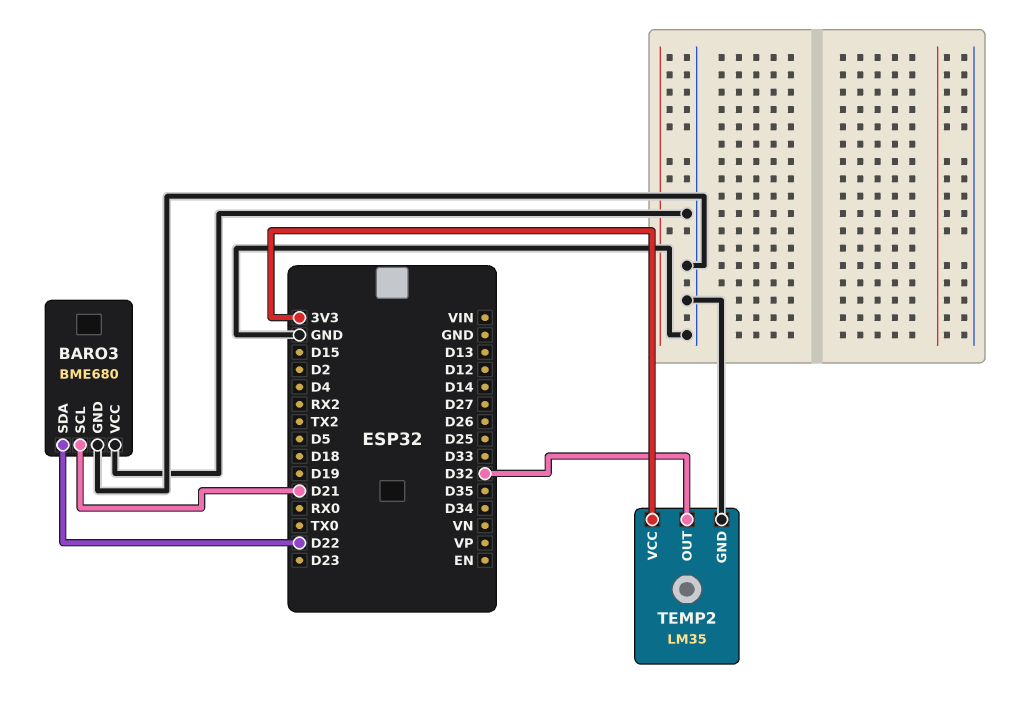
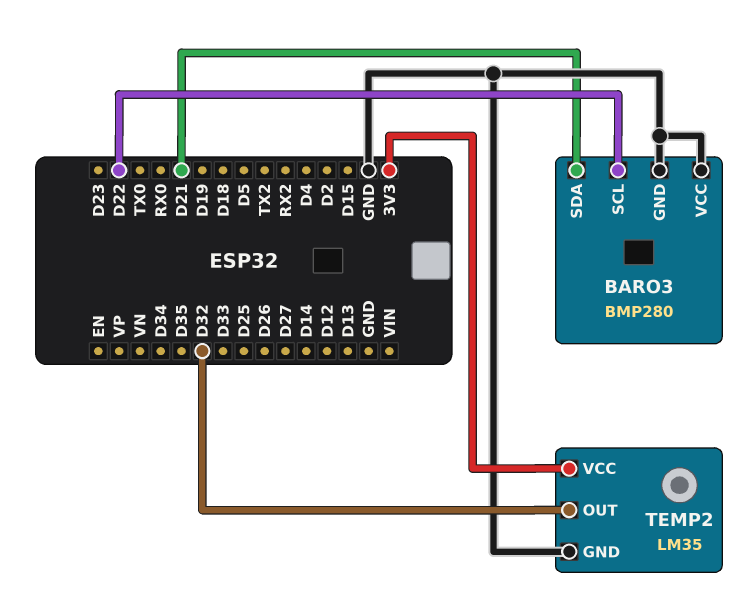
BARO3: BME680 -> BMP280
BARO3 pin SCL: D21 -> D22
BARO3 pin SDA: D22 -> D21

